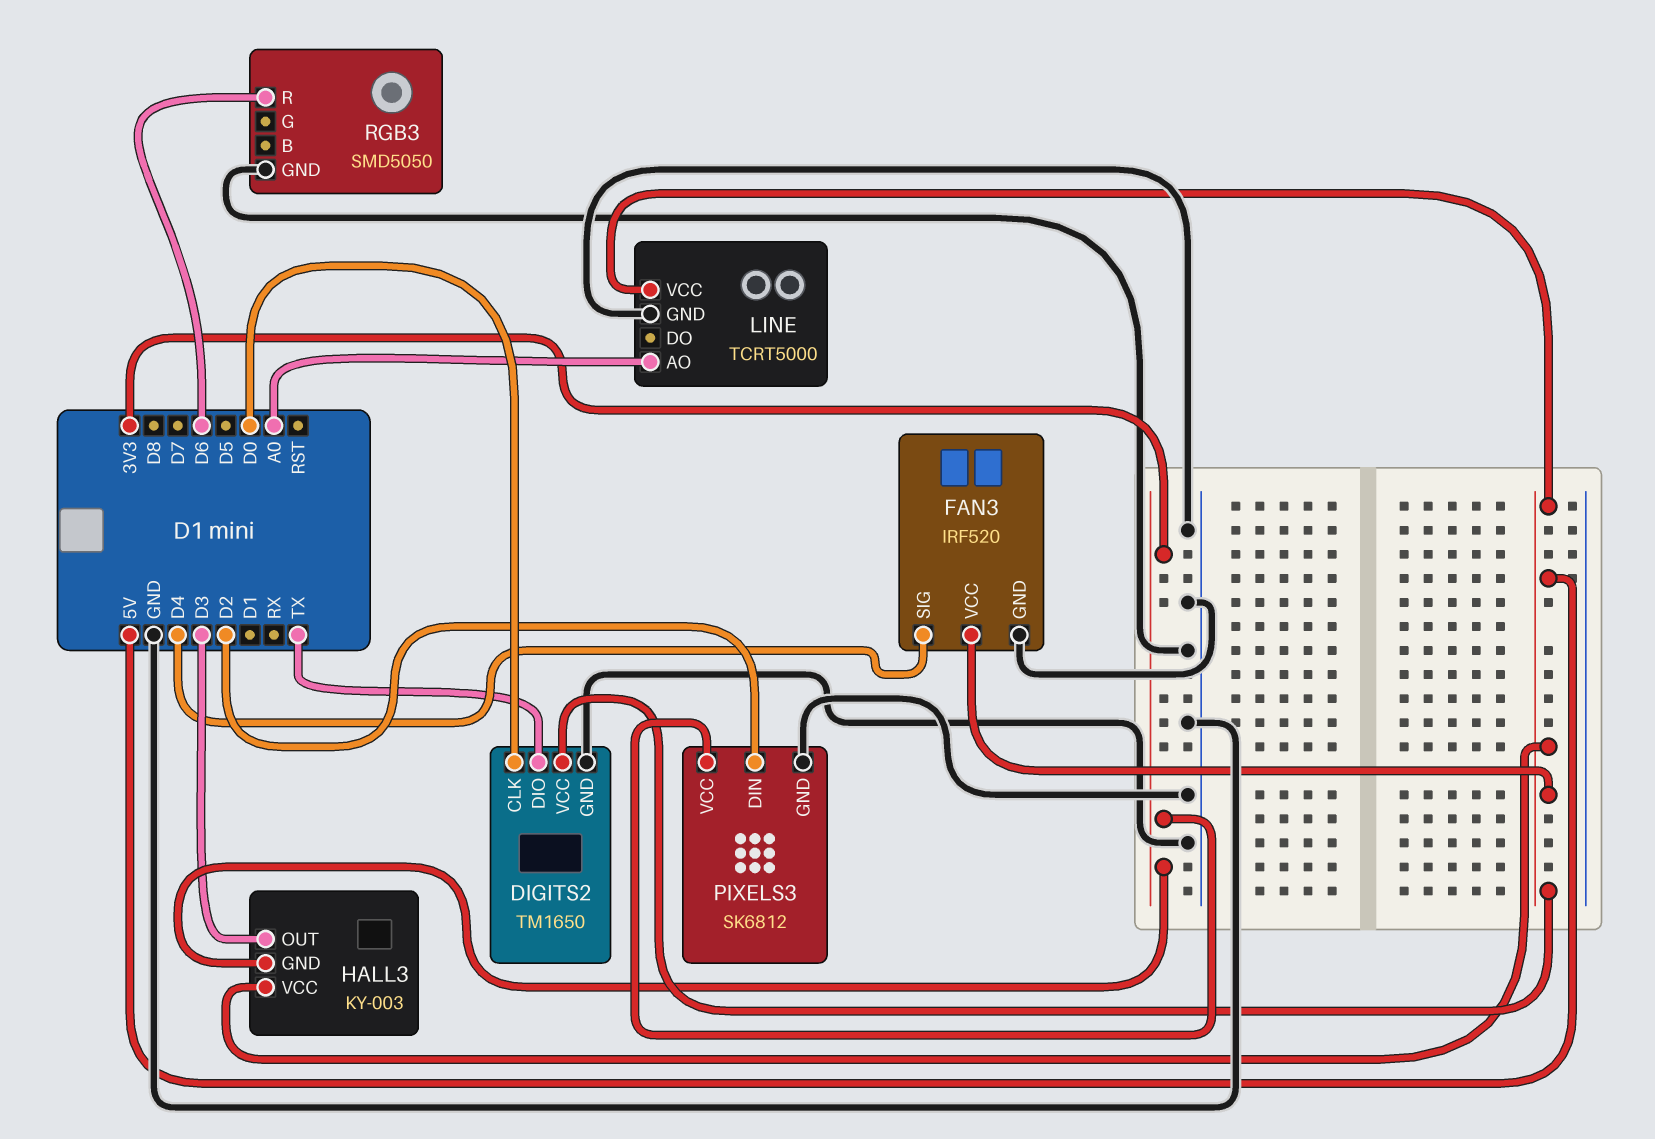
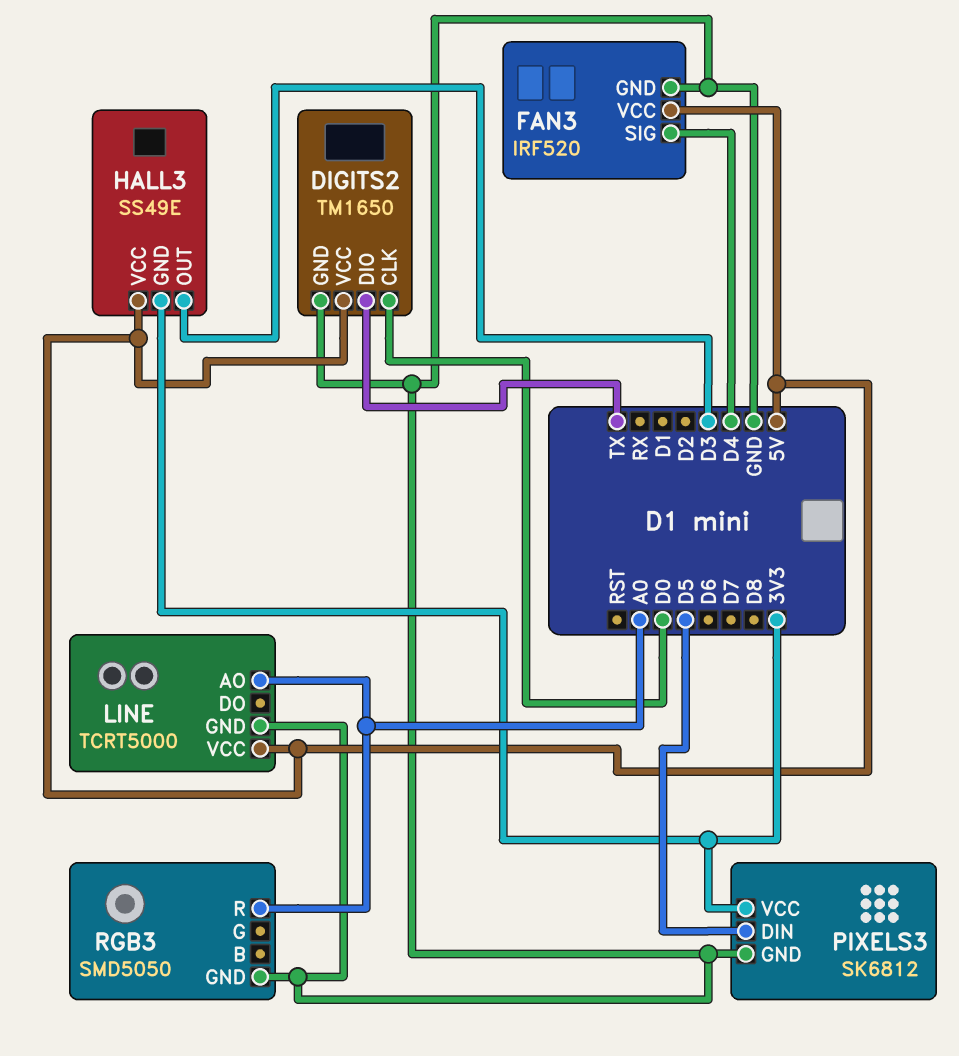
HALL3: KY-003 -> SS49E
PIXELS3 pin DIN: D2 -> D5
RGB3 pin R: D6 -> A0

